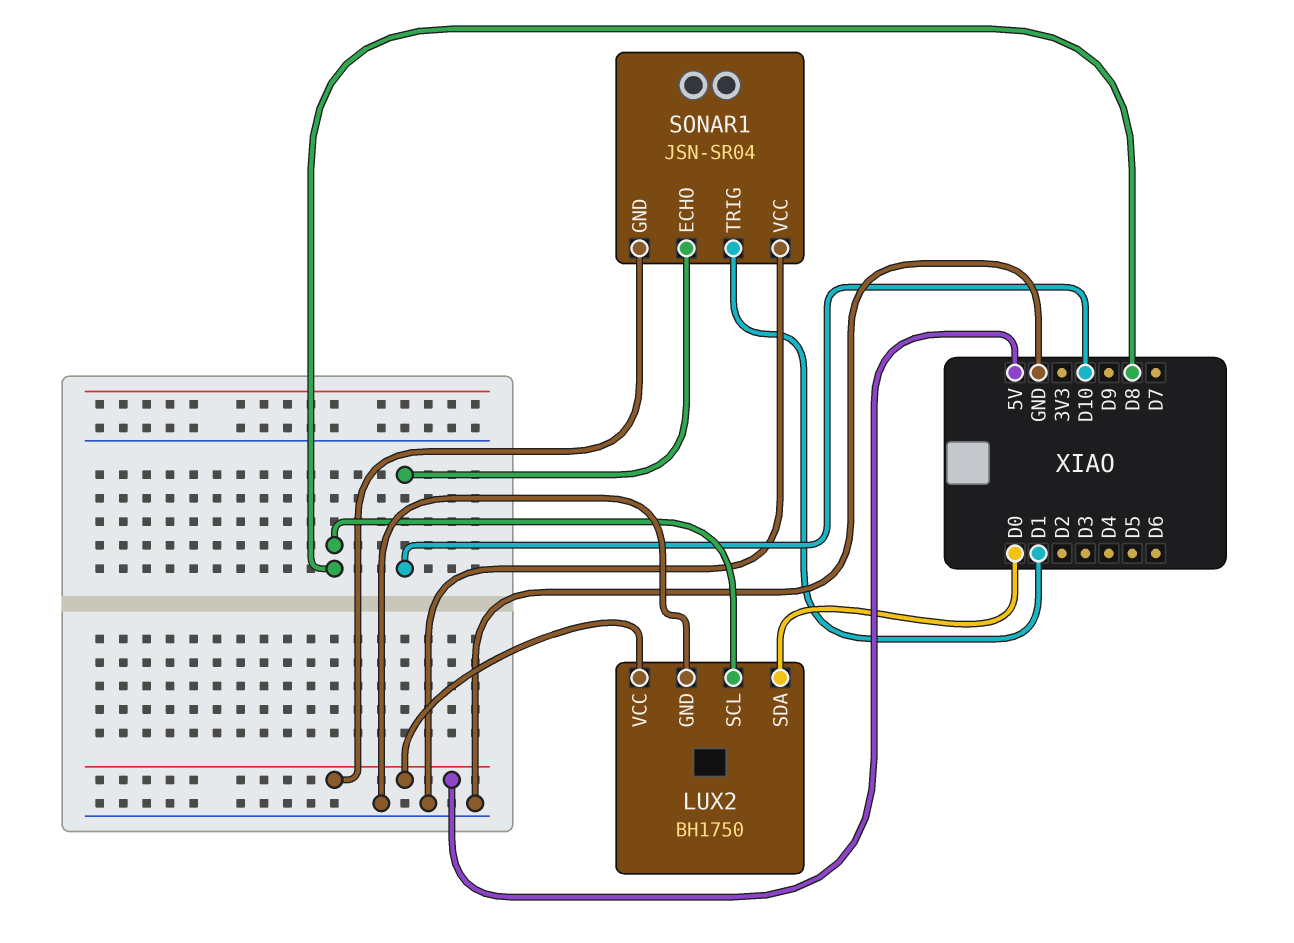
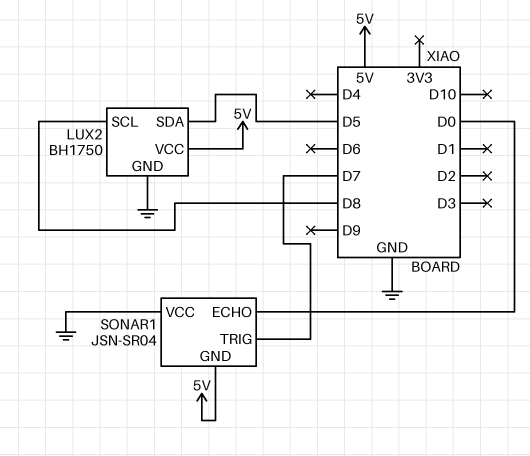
LUX2 pin SDA: D0 -> D5
SONAR1 pin ECHO: D10 -> D0
SONAR1 pin TRIG: D1 -> D7

